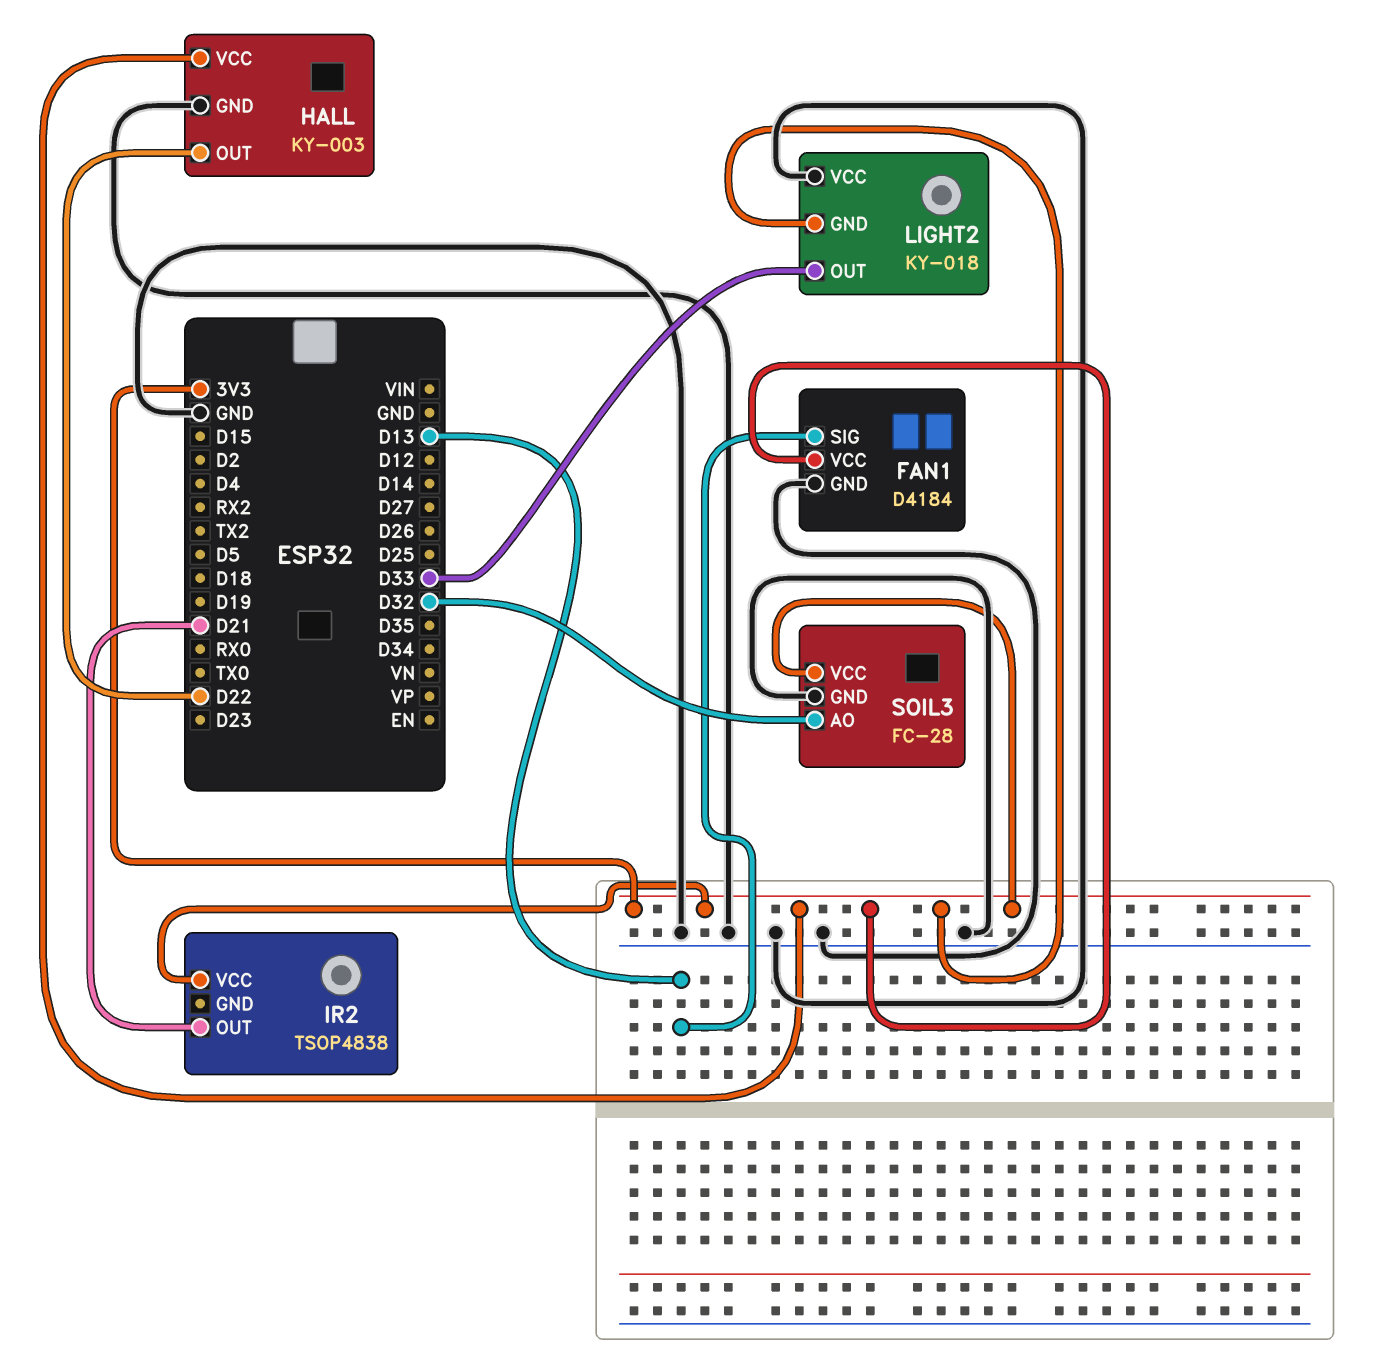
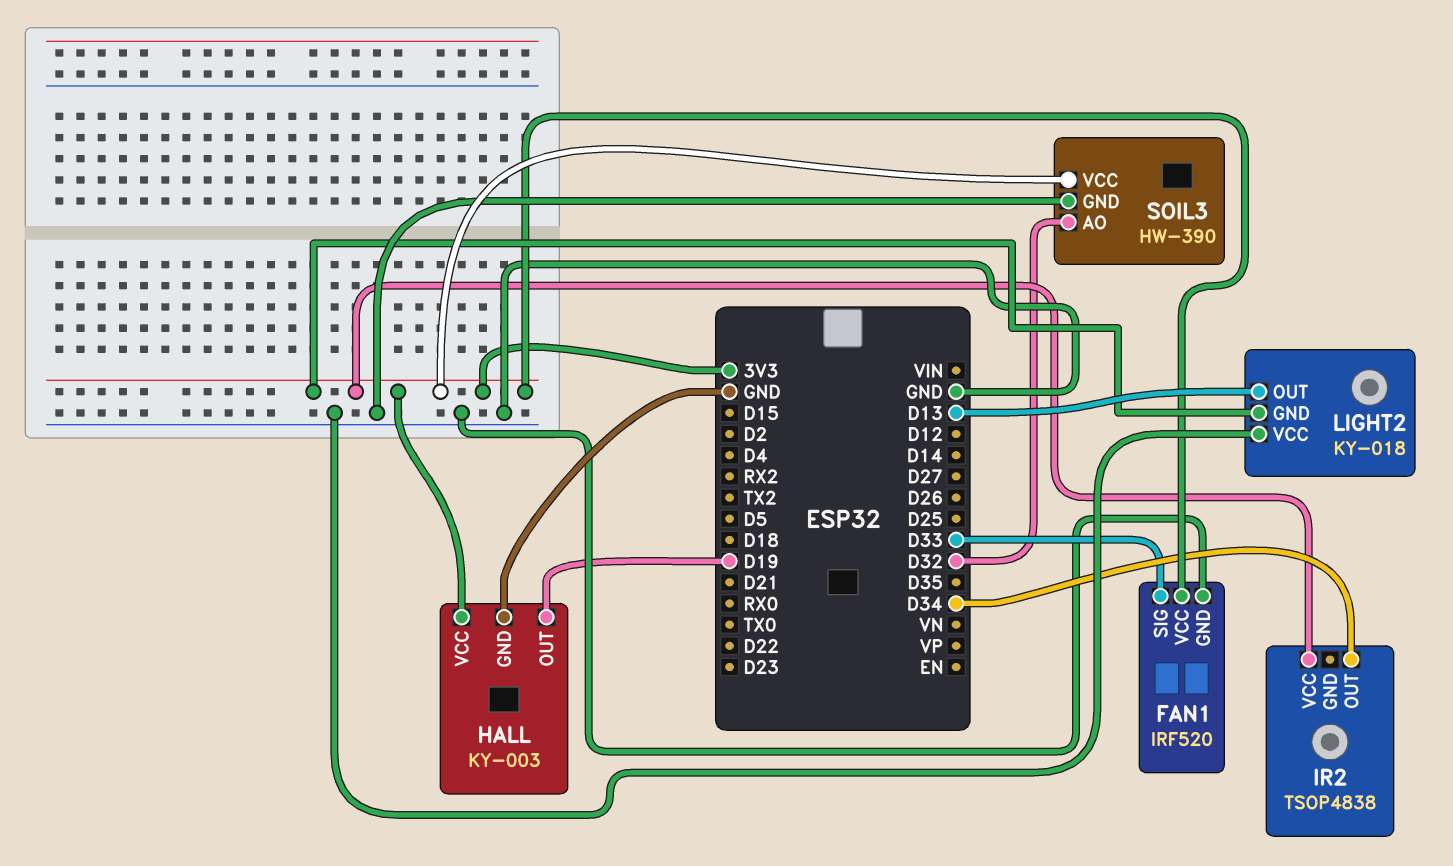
FAN1: D4184 -> IRF520
FAN1 pin SIG: D13 -> D33
HALL pin OUT: D22 -> D19
IR2 pin OUT: D21 -> D34
LIGHT2 pin OUT: D33 -> D13
SOIL3: FC-28 -> HW-390

